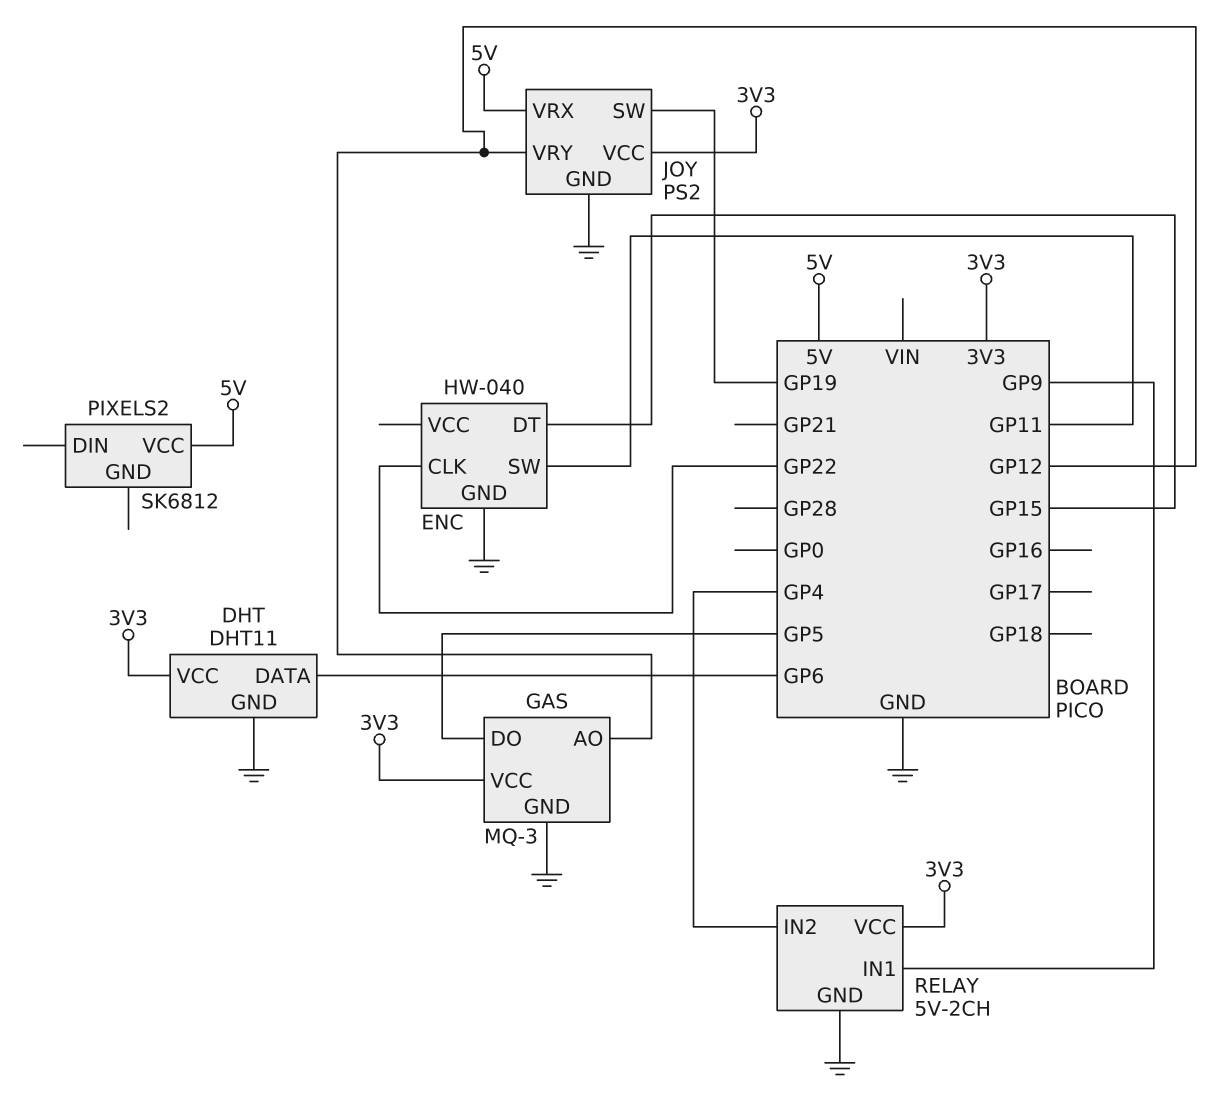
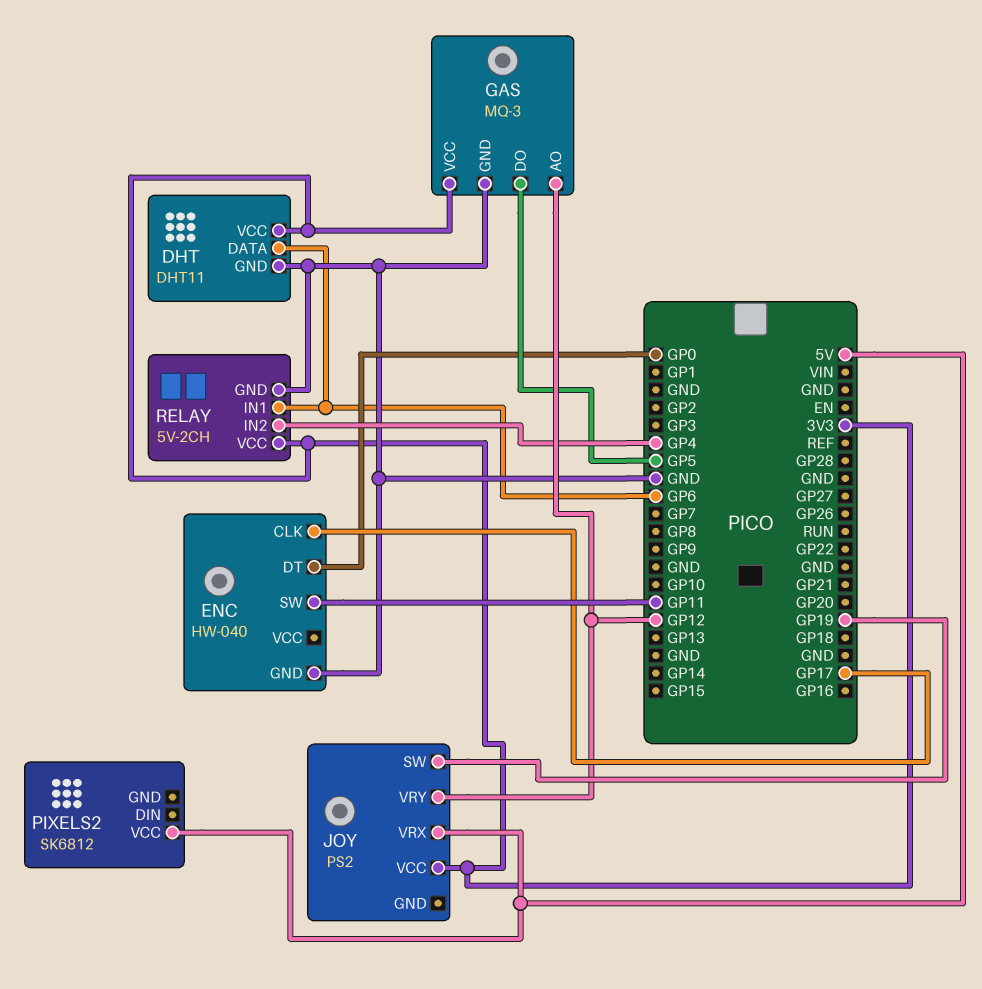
ENC pin CLK: GP22 -> GP17
ENC pin DT: GP15 -> GP0
JOY pin GND: GND -> none
RELAY pin IN1: GP9 -> GP6

